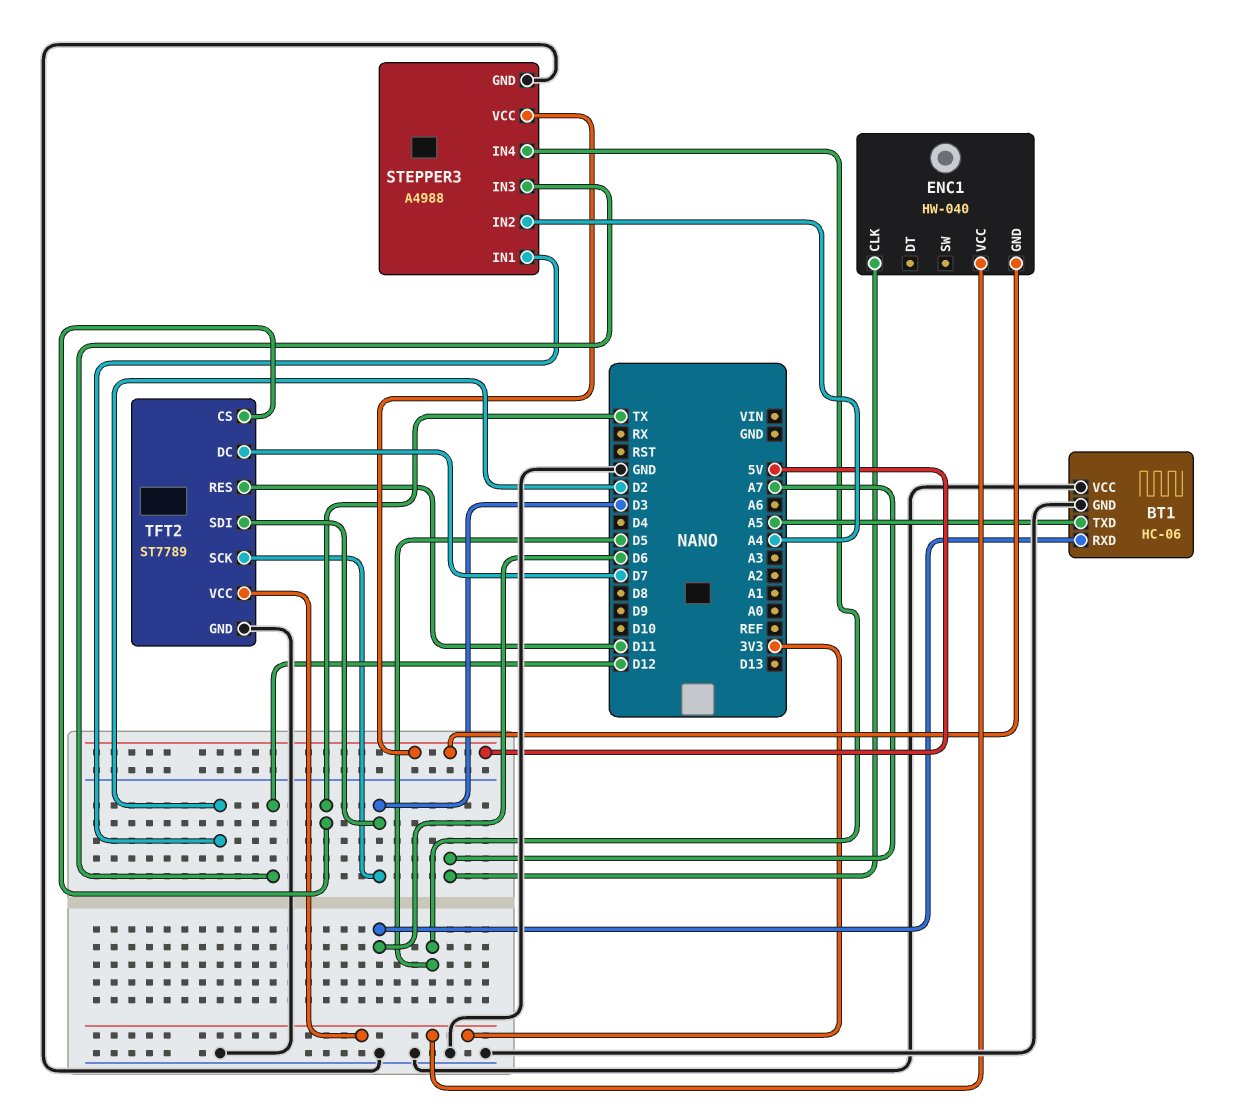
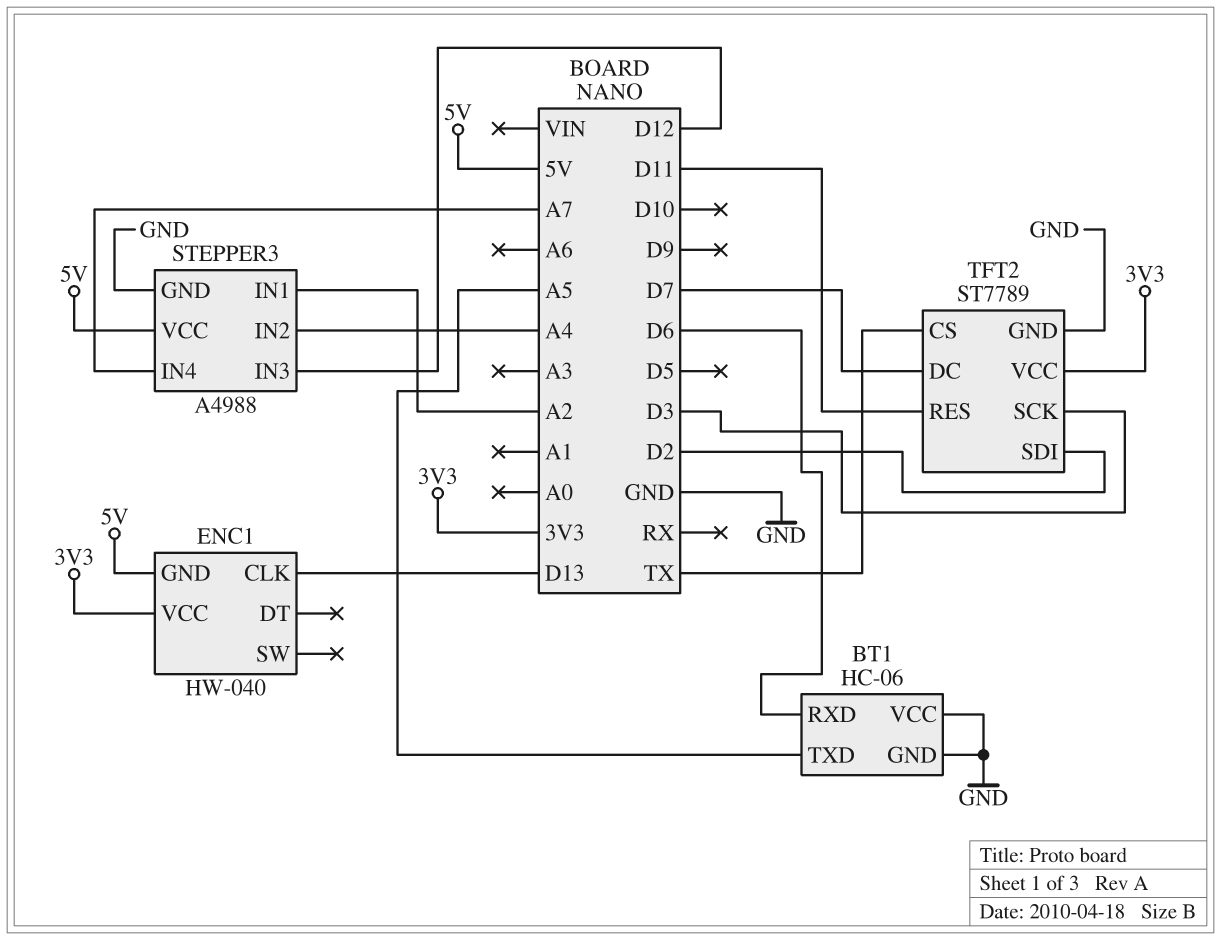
ENC1 pin CLK: A7 -> D13
STEPPER3 pin IN1: D2 -> A2
STEPPER3 pin IN4: D5 -> A7
TFT2 pin SDI: D3 -> D2

